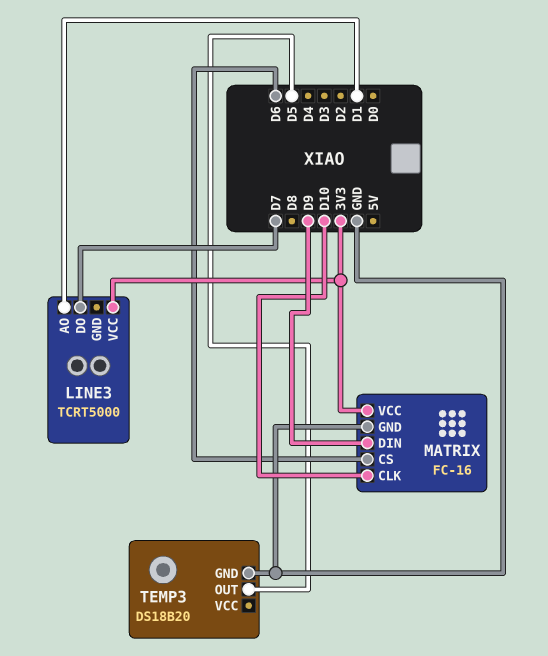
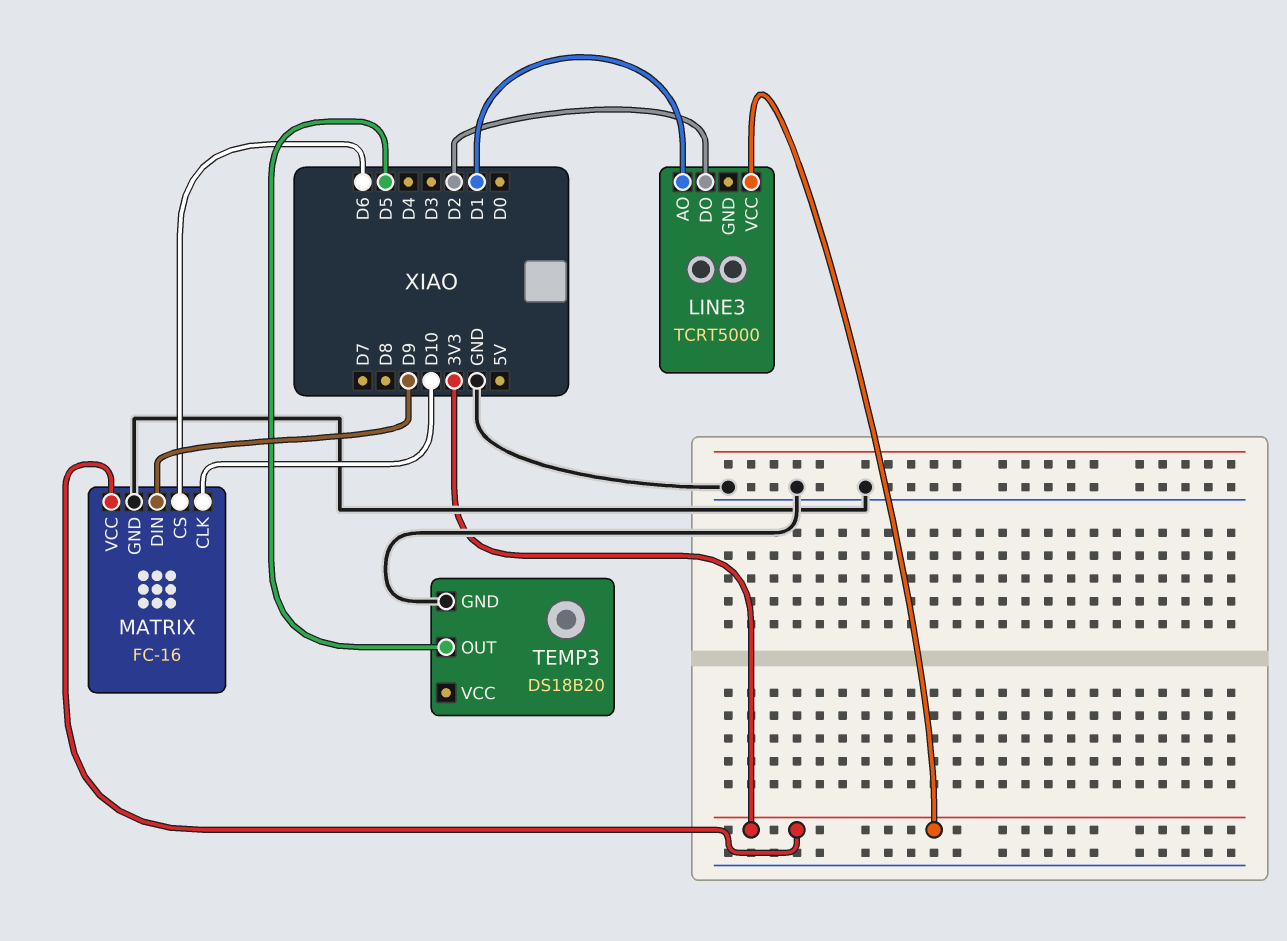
LINE3 pin DO: D7 -> D2

